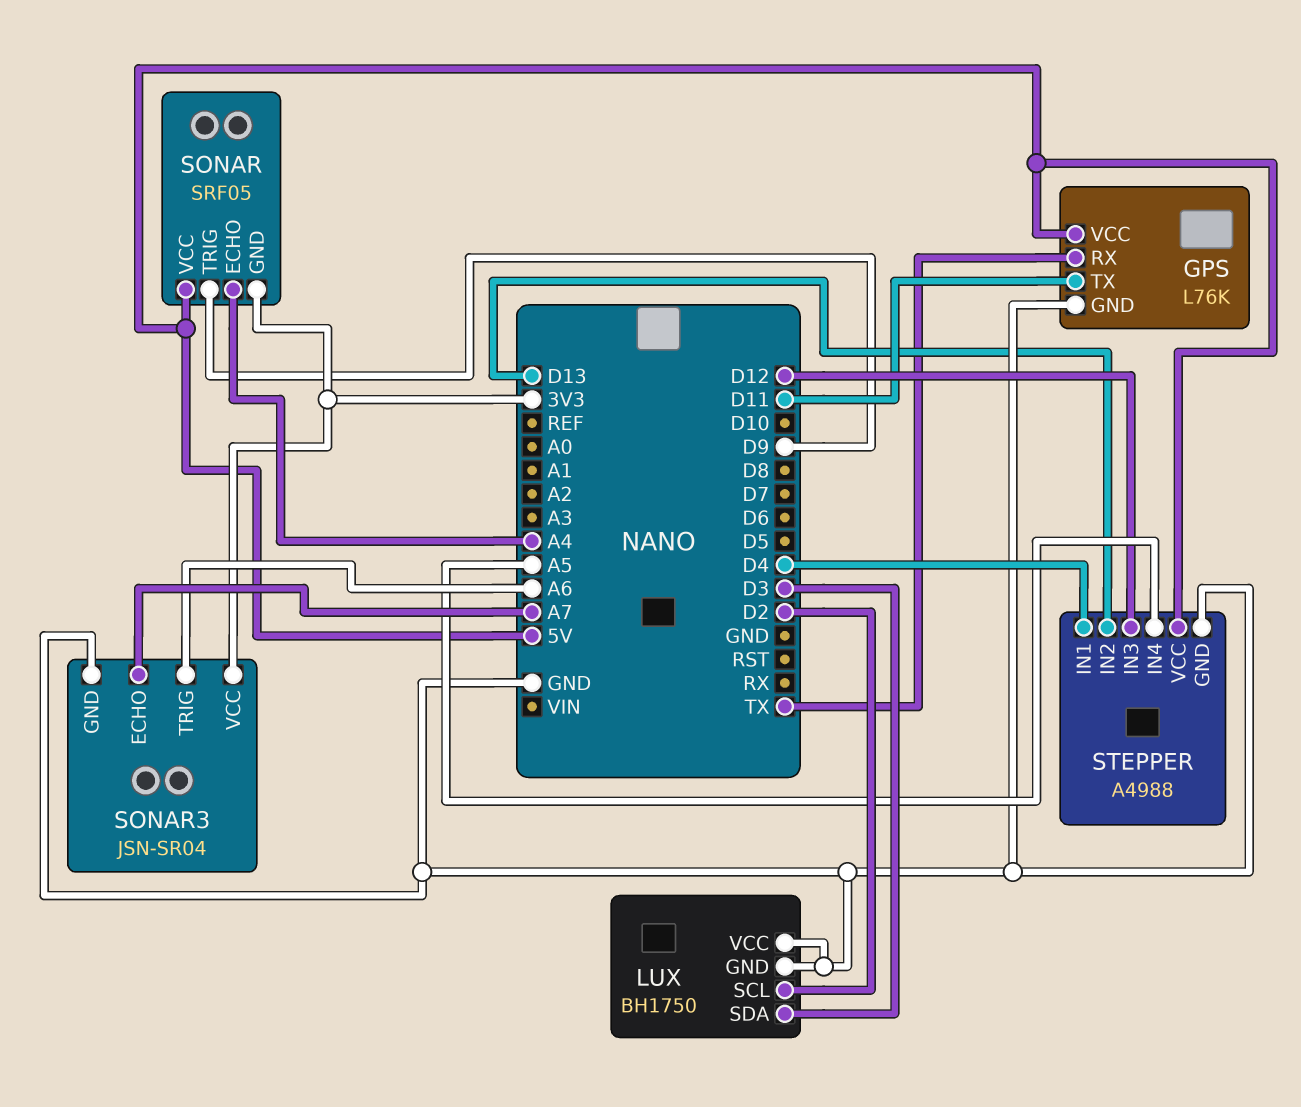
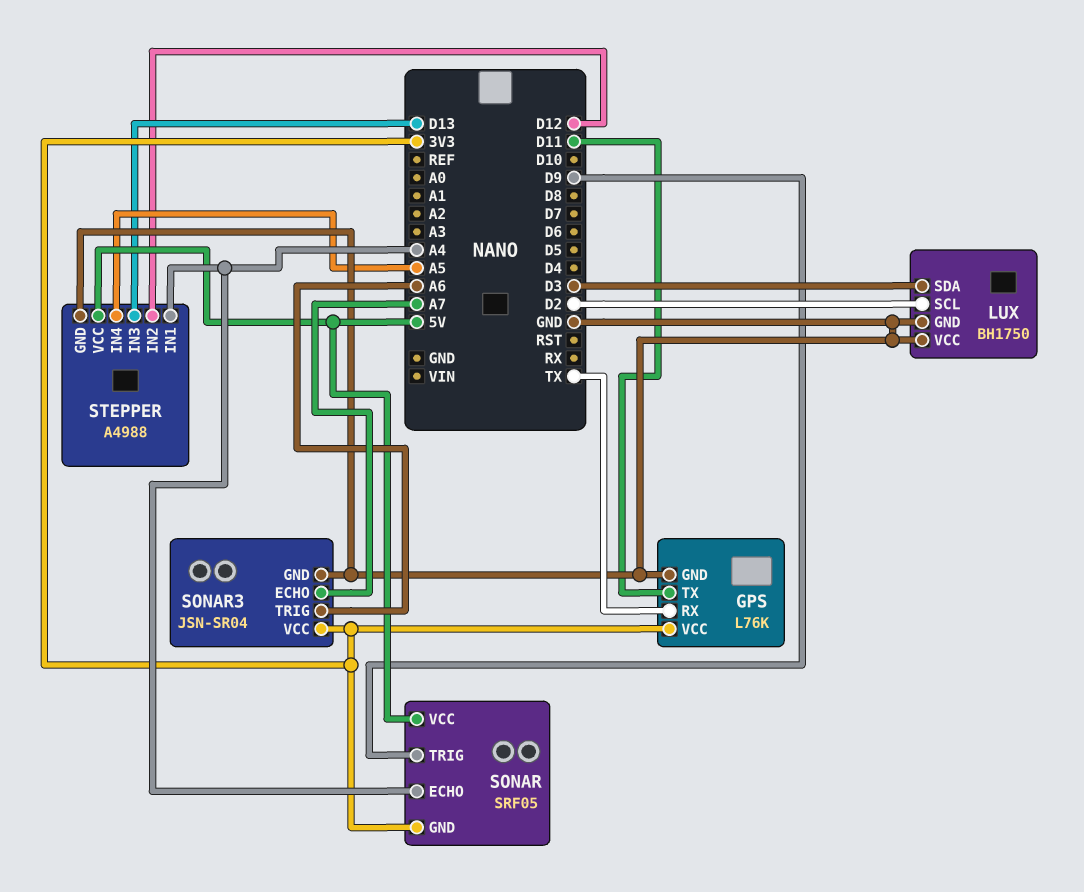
GPS pin VCC: 5V -> 3V3
STEPPER pin IN1: D4 -> A4
STEPPER pin IN2: D13 -> D12
STEPPER pin IN3: D12 -> D13

